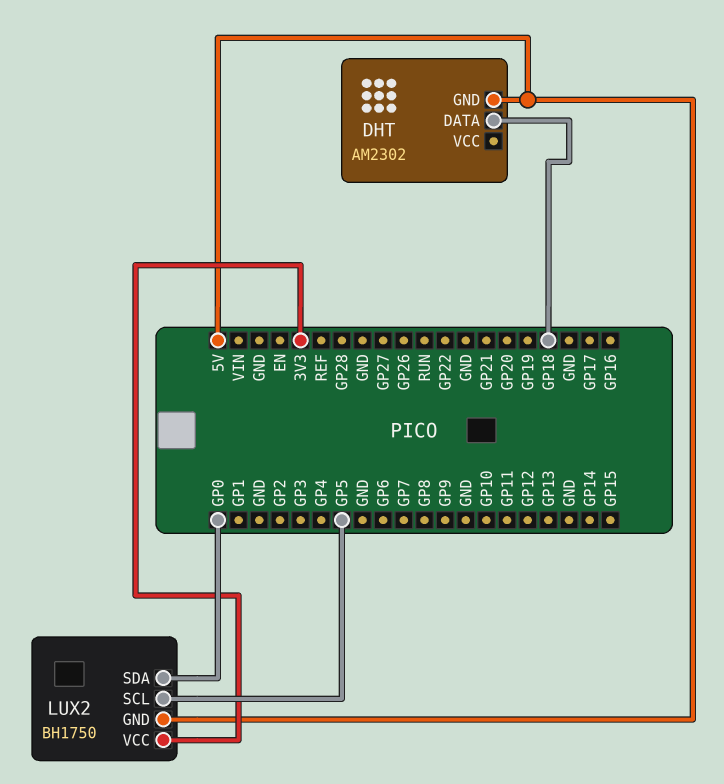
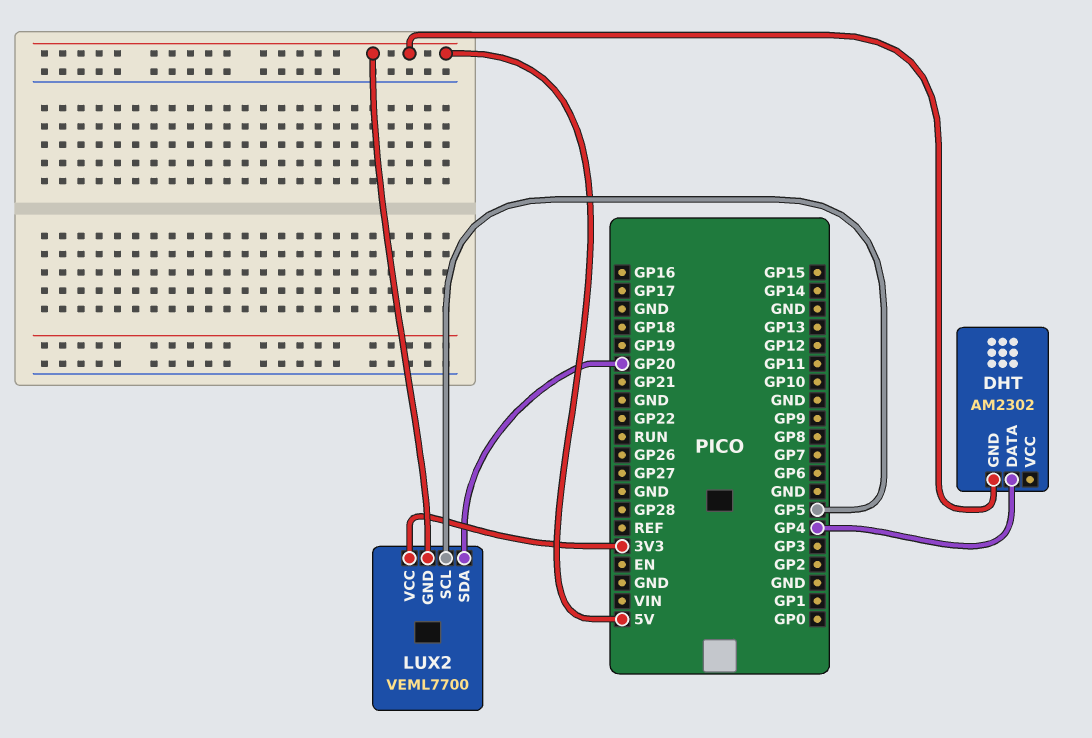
DHT pin DATA: GP18 -> GP4
LUX2: BH1750 -> VEML7700
LUX2 pin SDA: GP0 -> GP20

